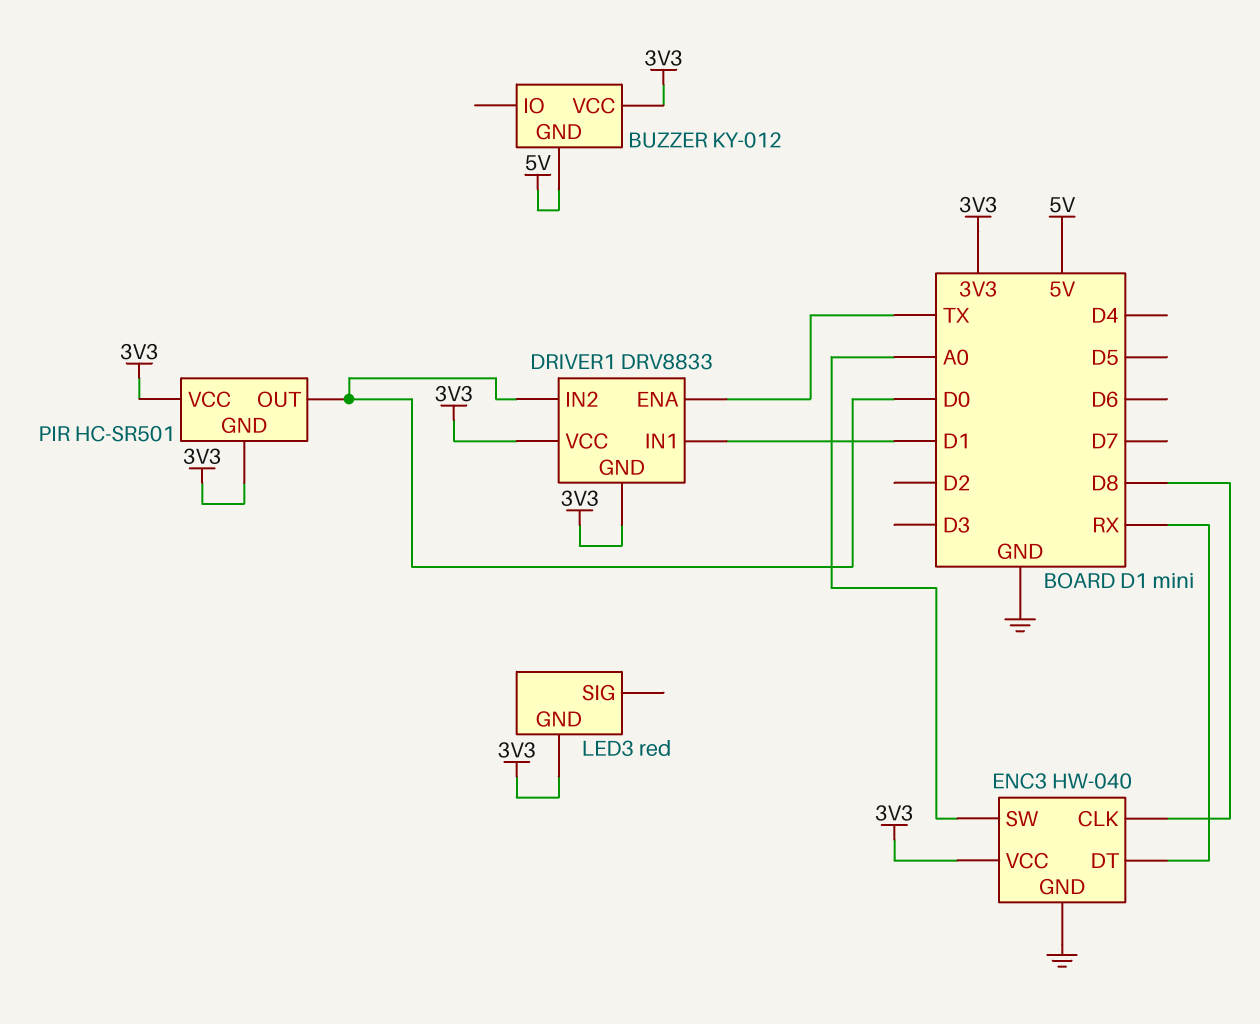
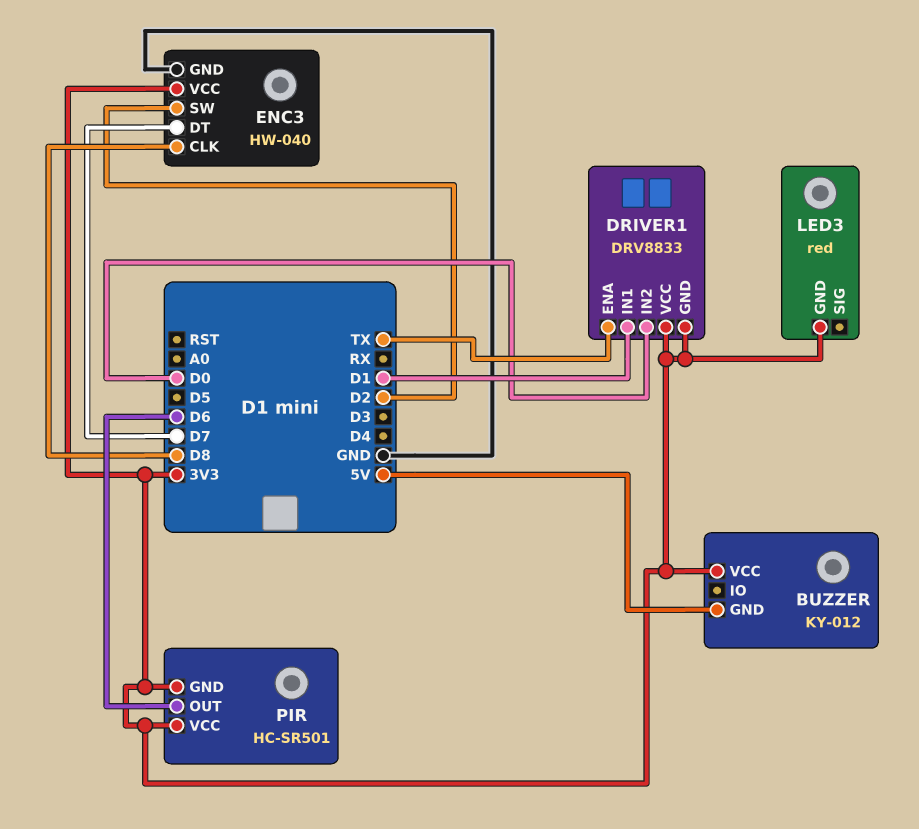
ENC3 pin DT: RX -> D7
ENC3 pin SW: A0 -> D2
PIR pin OUT: D0 -> D6

